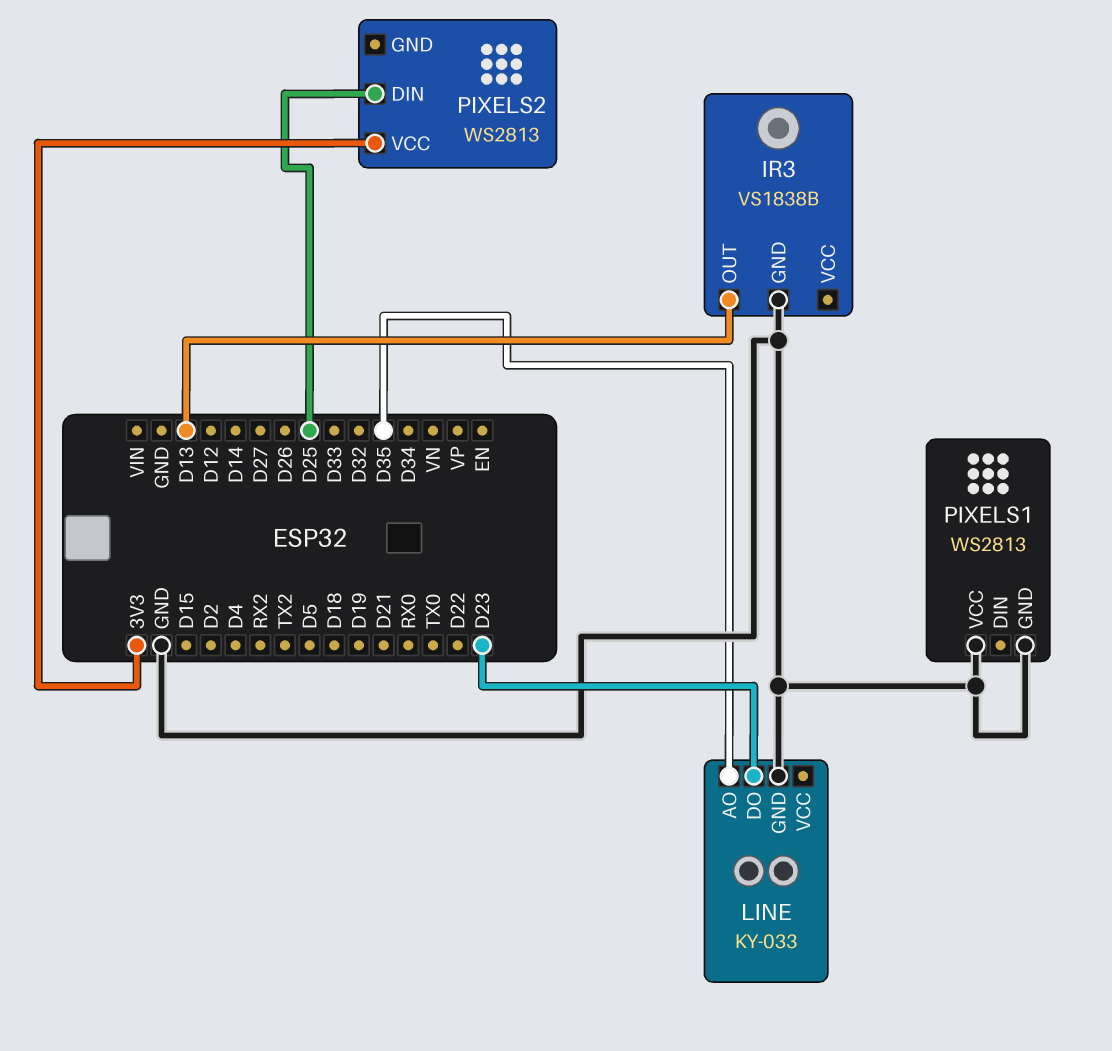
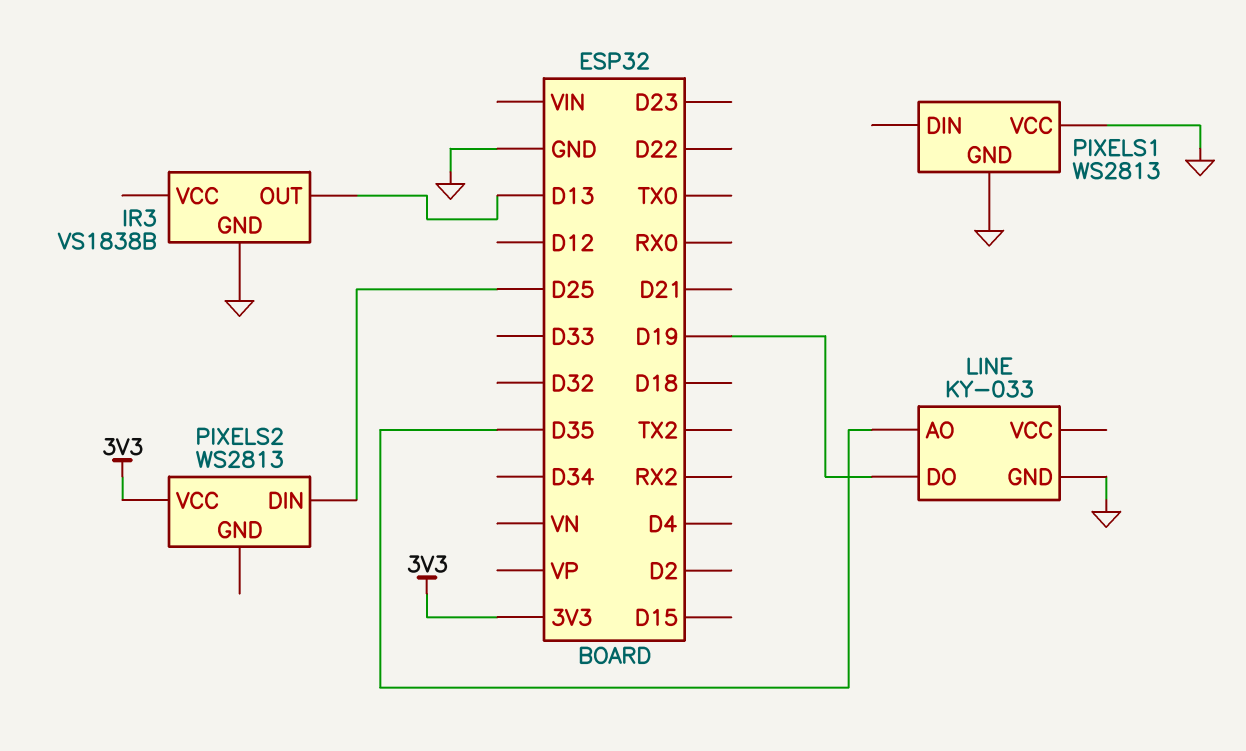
LINE pin DO: D23 -> D19

